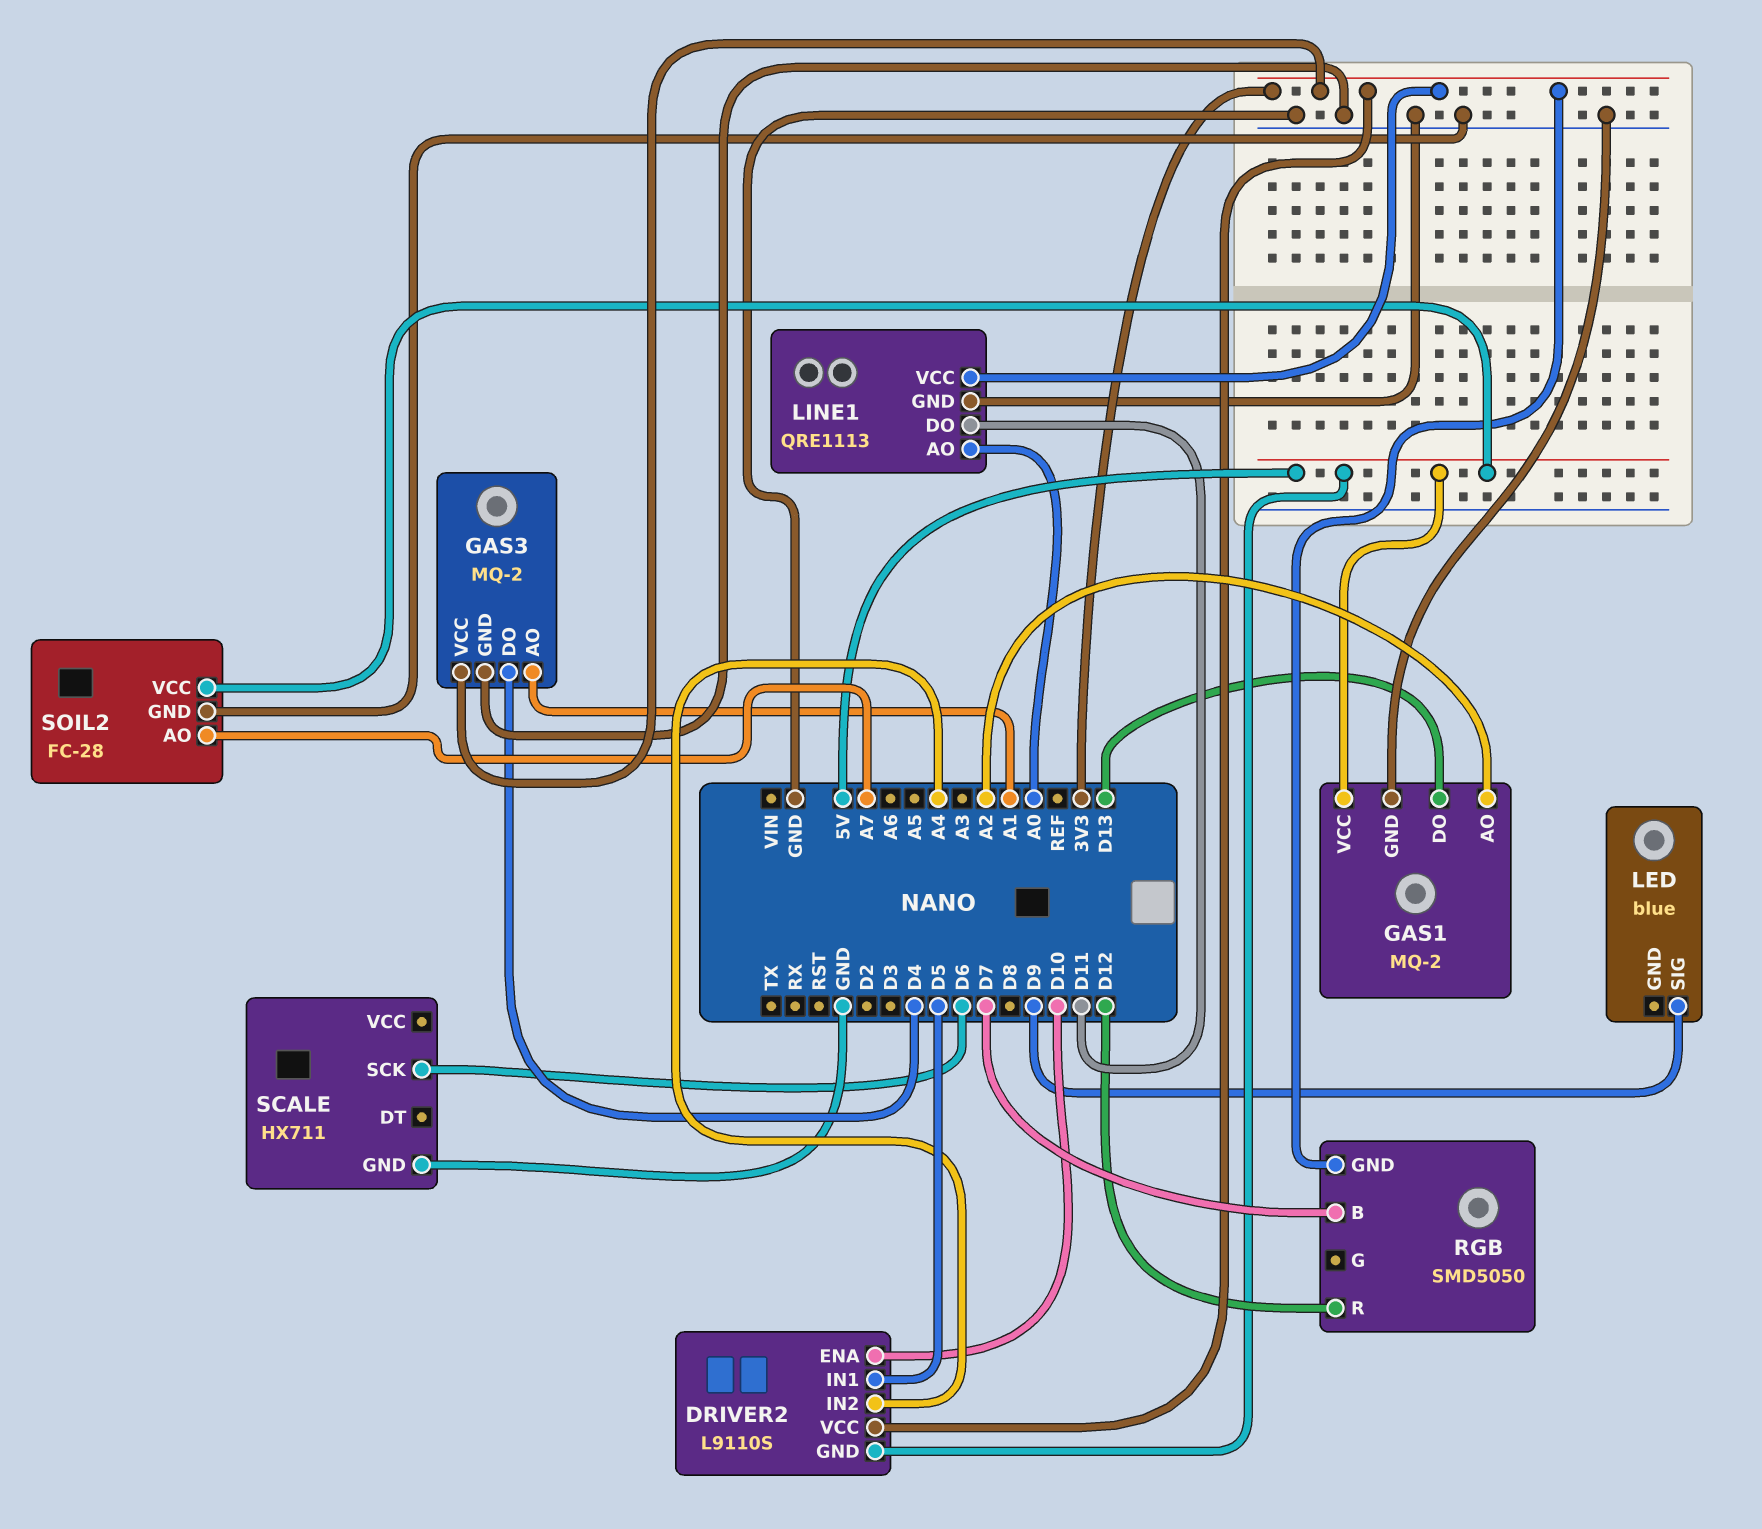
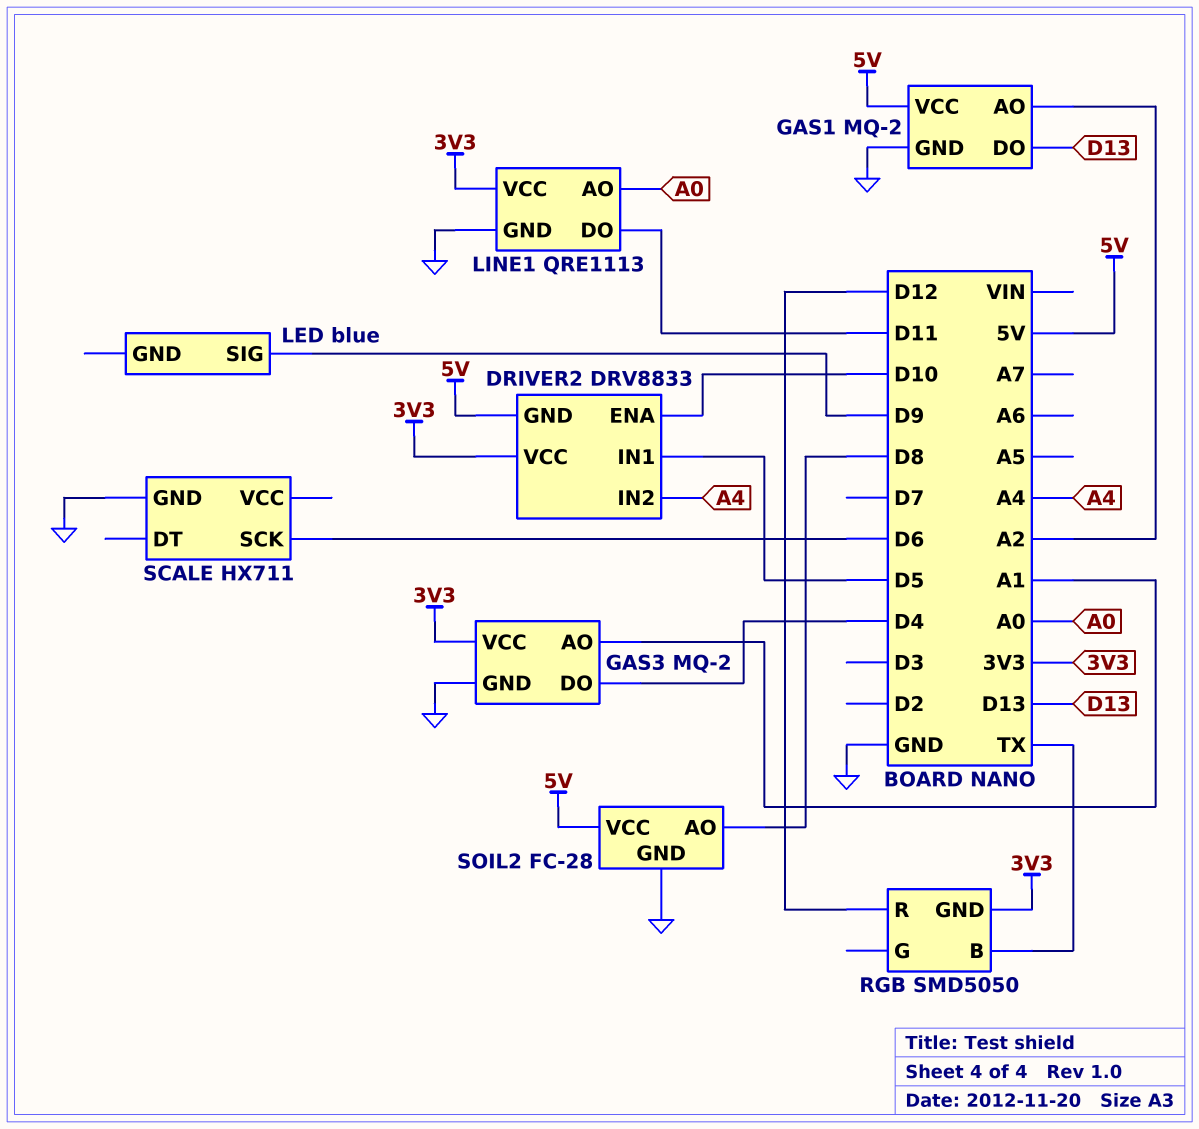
DRIVER2: L9110S -> DRV8833
RGB pin B: D7 -> TX
SOIL2 pin AO: A7 -> D8

